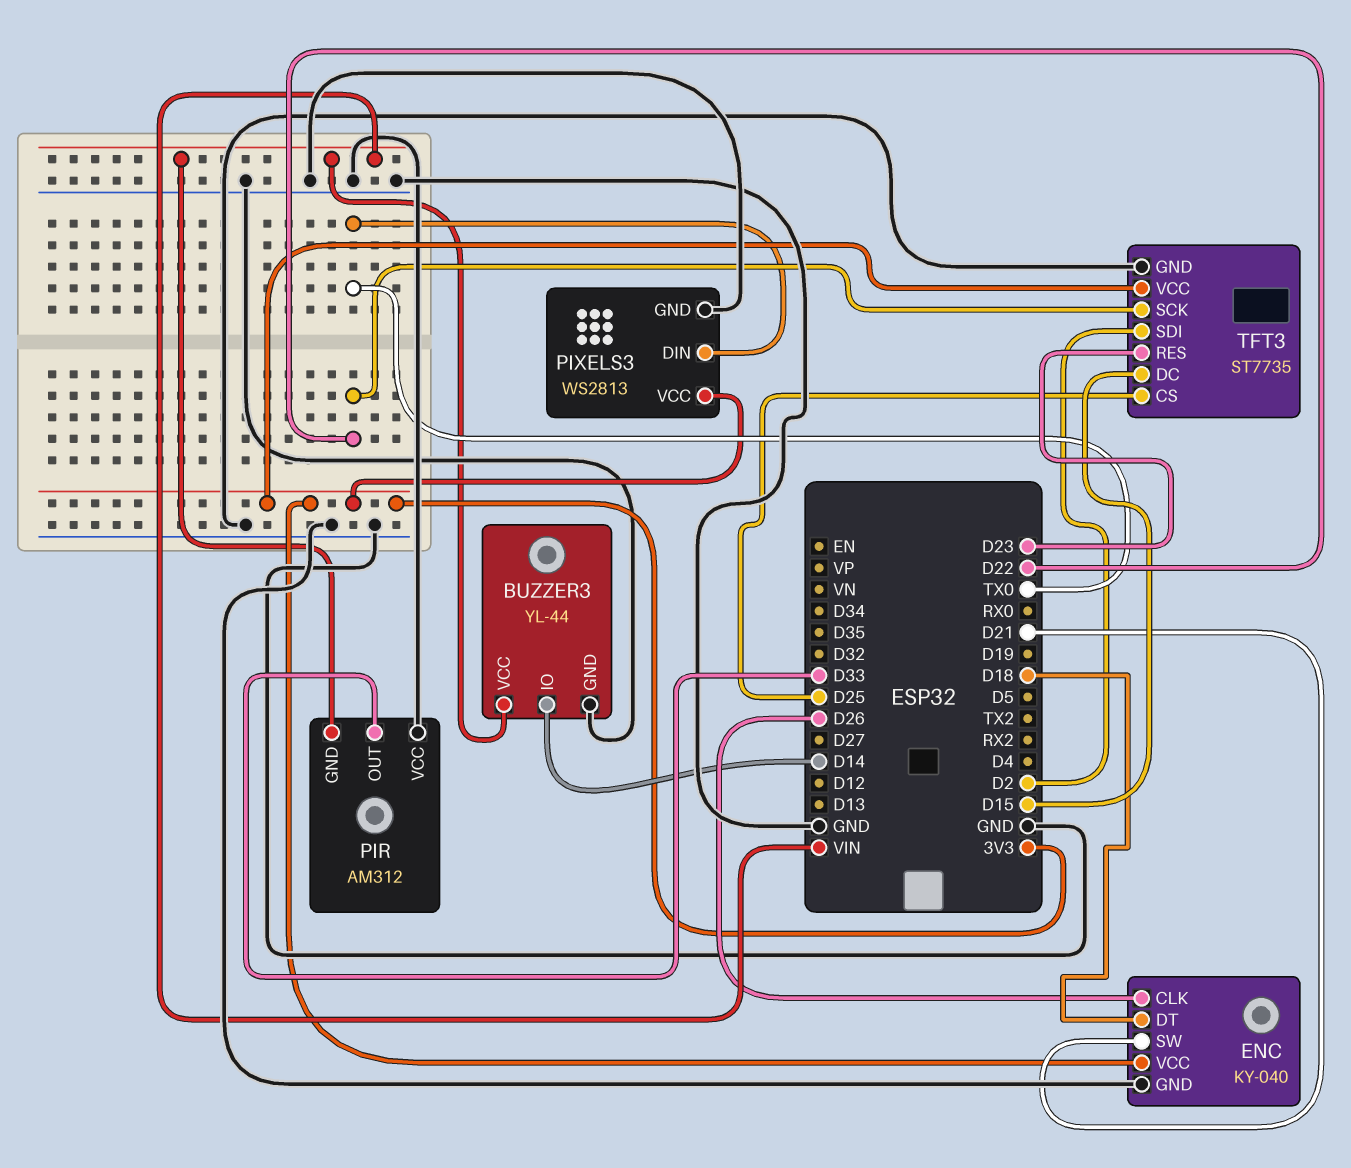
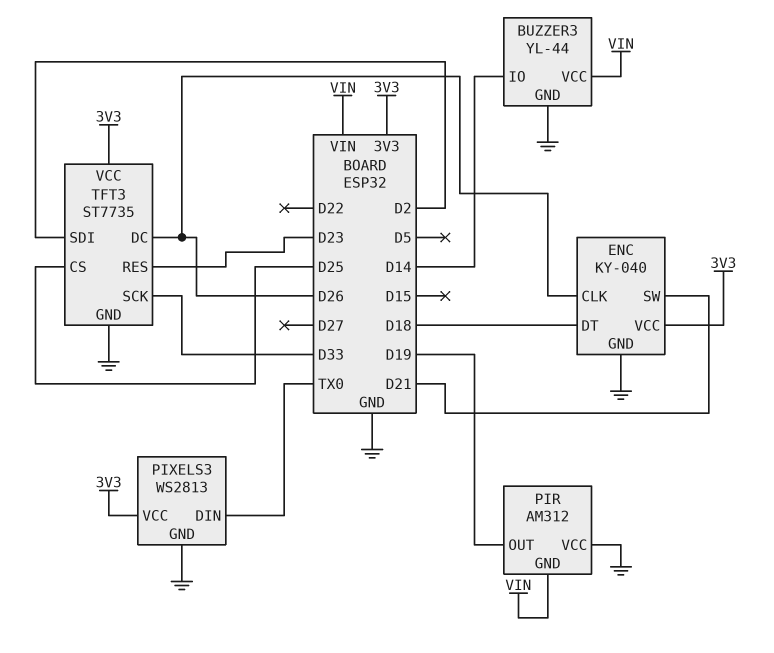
PIR pin OUT: D33 -> D19
TFT3 pin DC: D15 -> D26
TFT3 pin SCK: D22 -> D33

